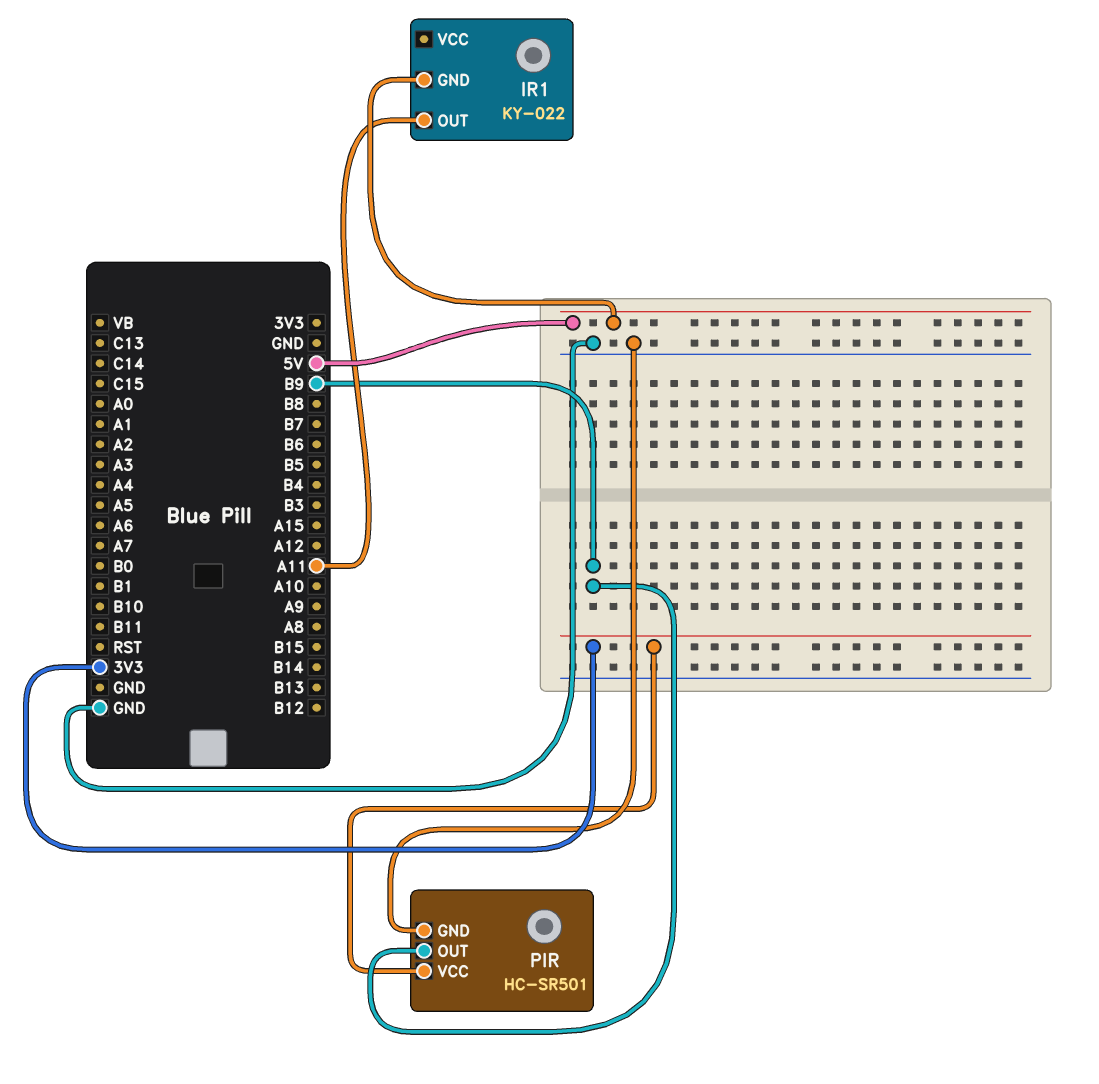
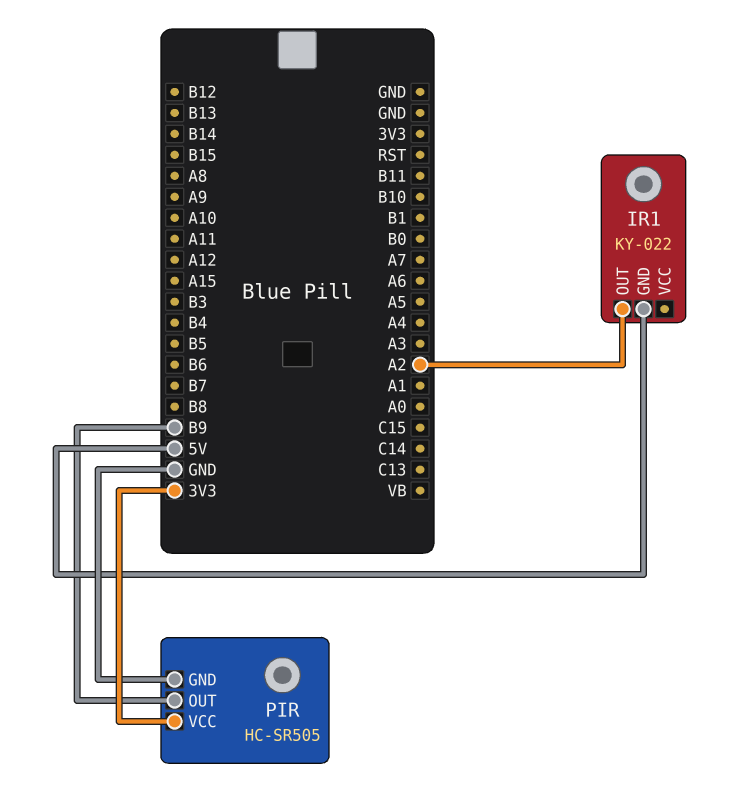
IR1 pin OUT: A11 -> A2
PIR: HC-SR501 -> HC-SR505

